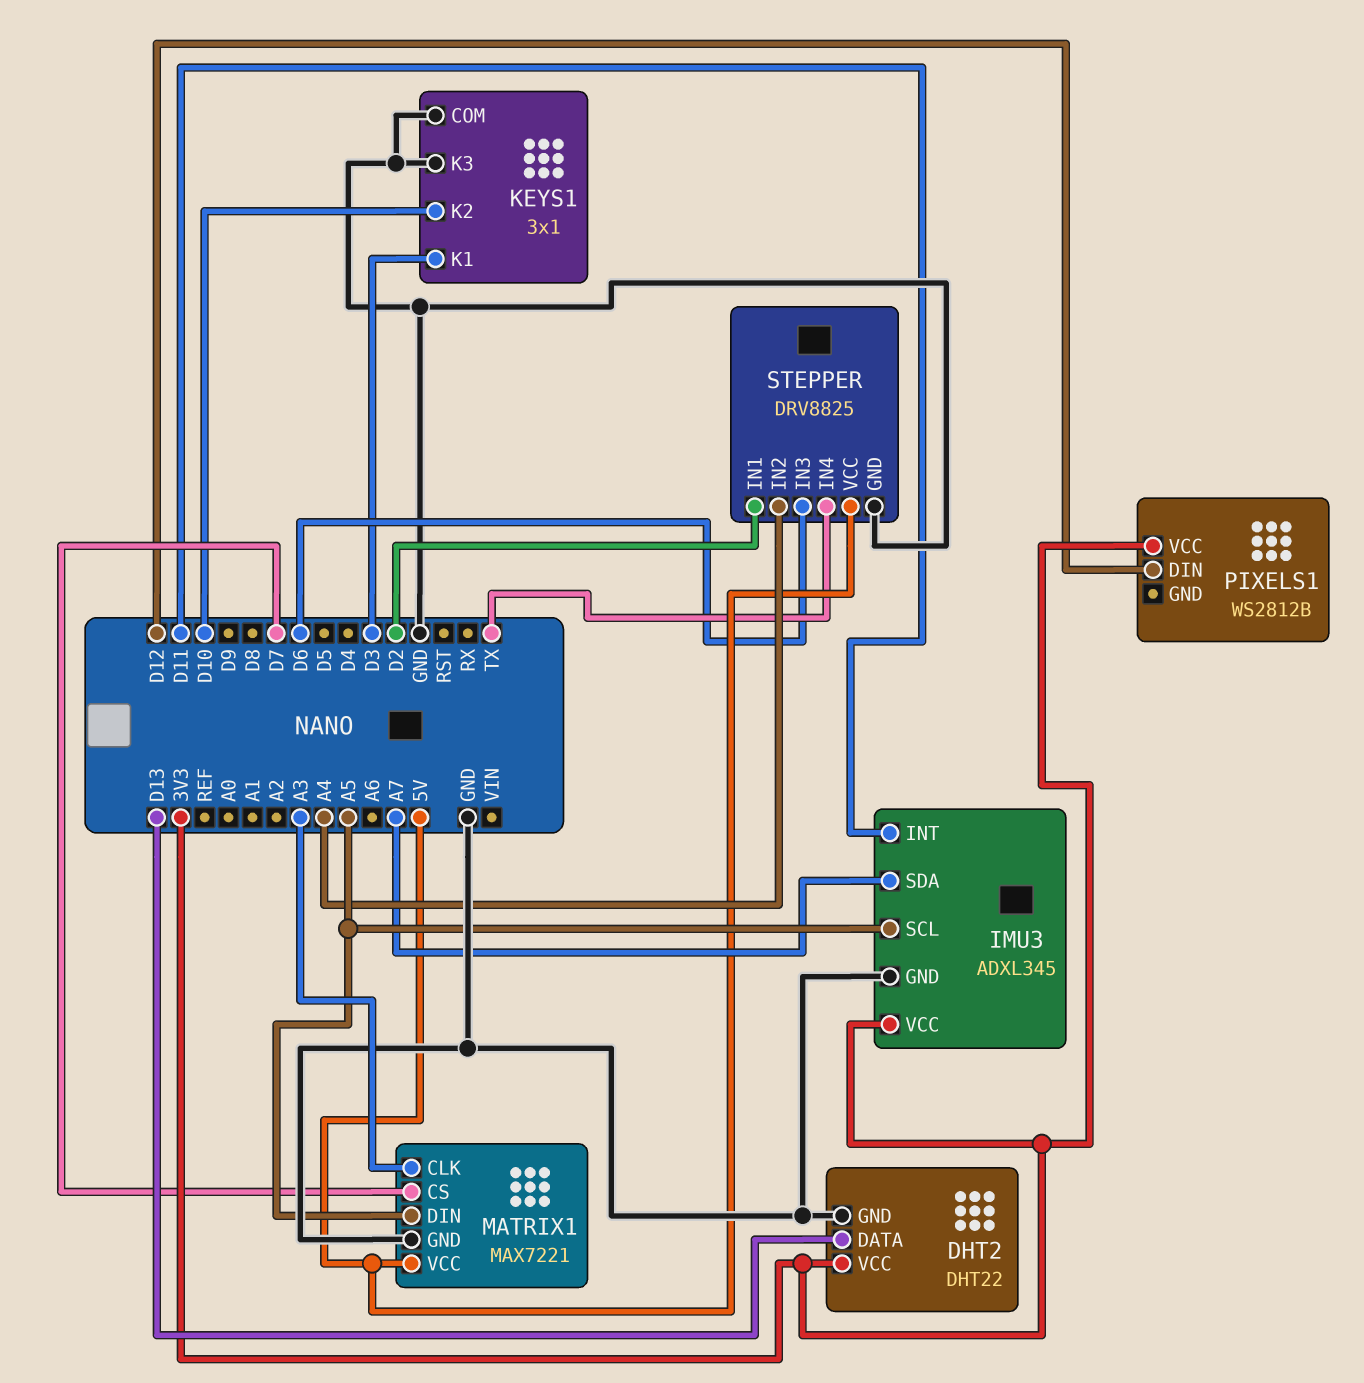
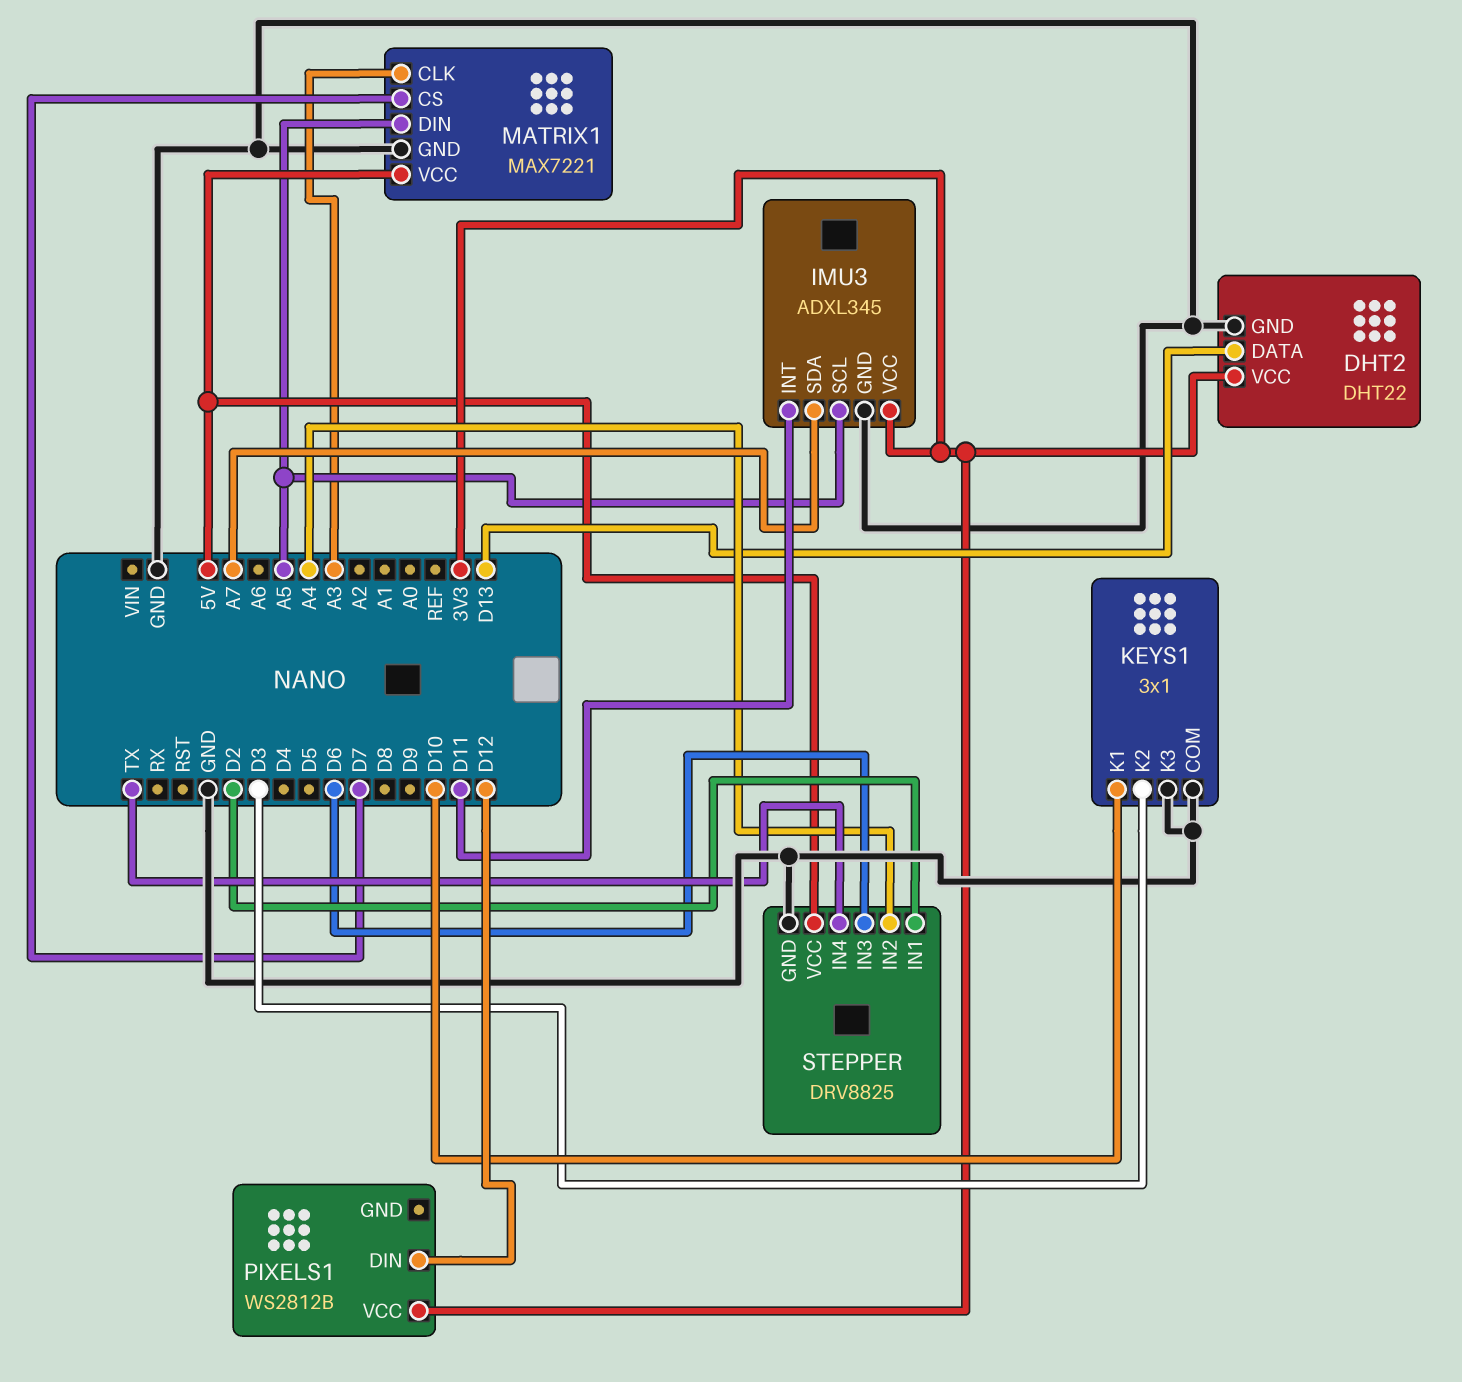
KEYS1 pin K1: D3 -> D10
KEYS1 pin K2: D10 -> D3

